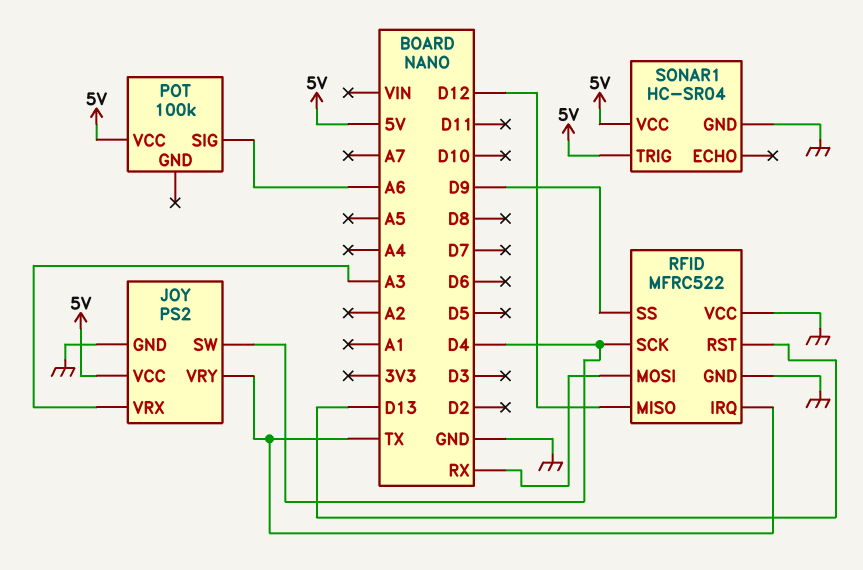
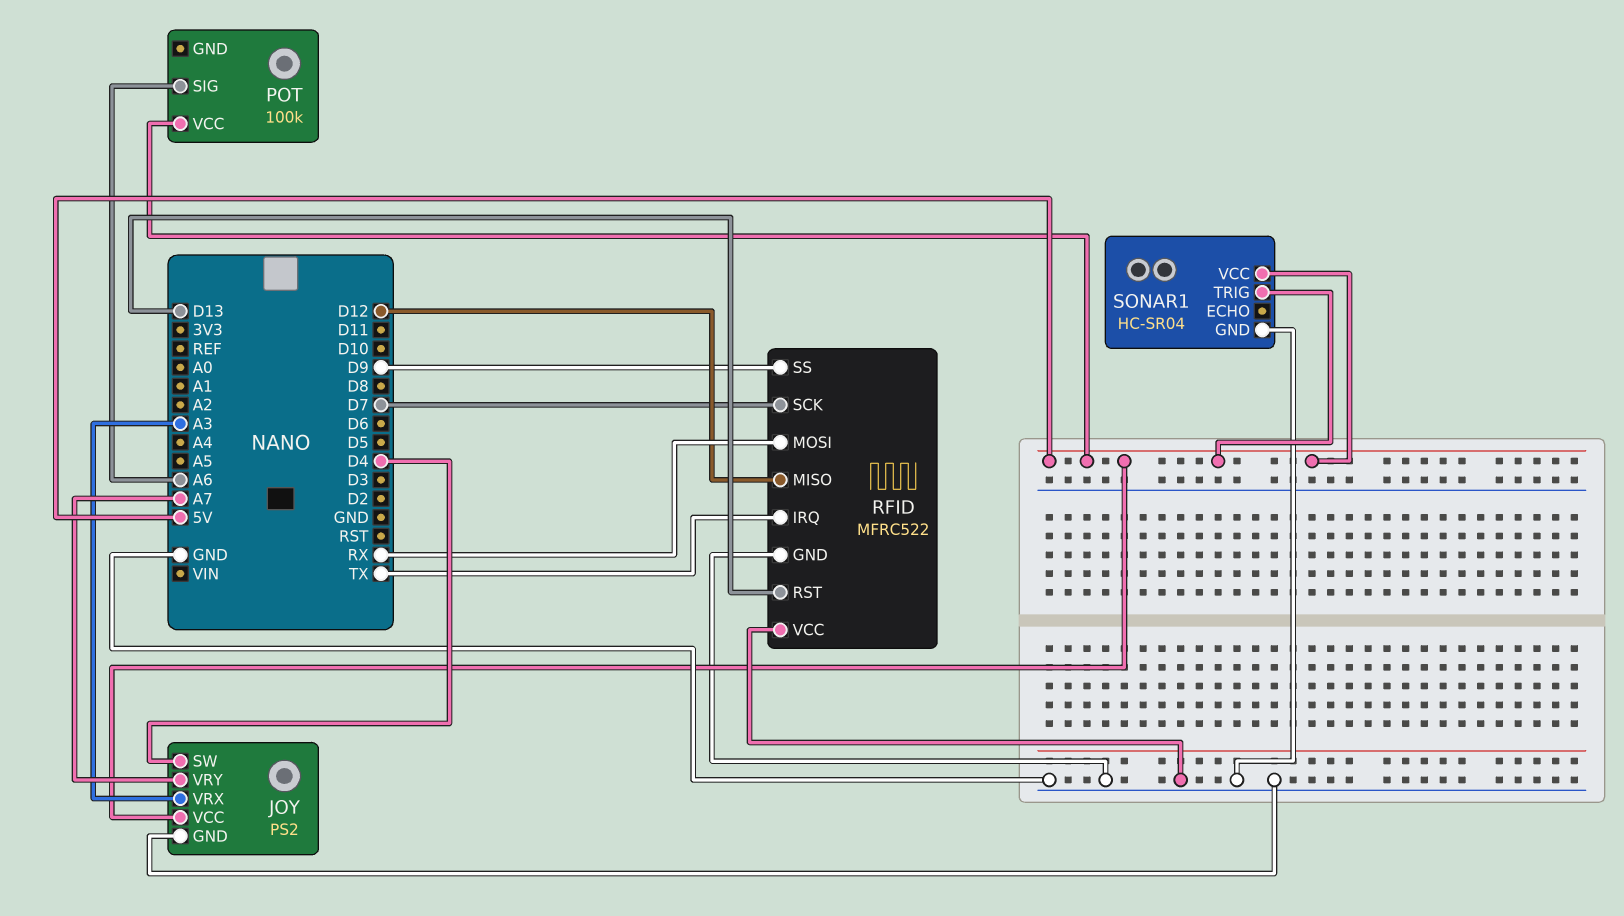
JOY pin VRY: TX -> A7
RFID pin SCK: D4 -> D7

